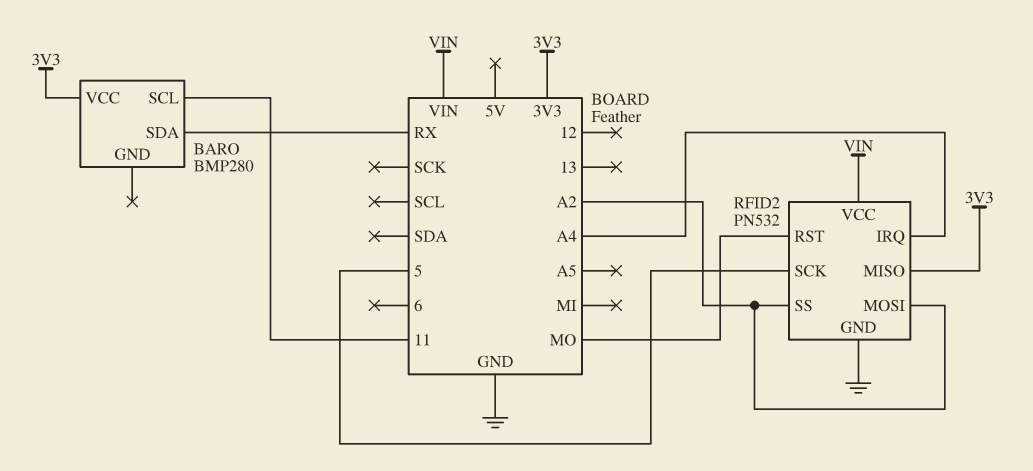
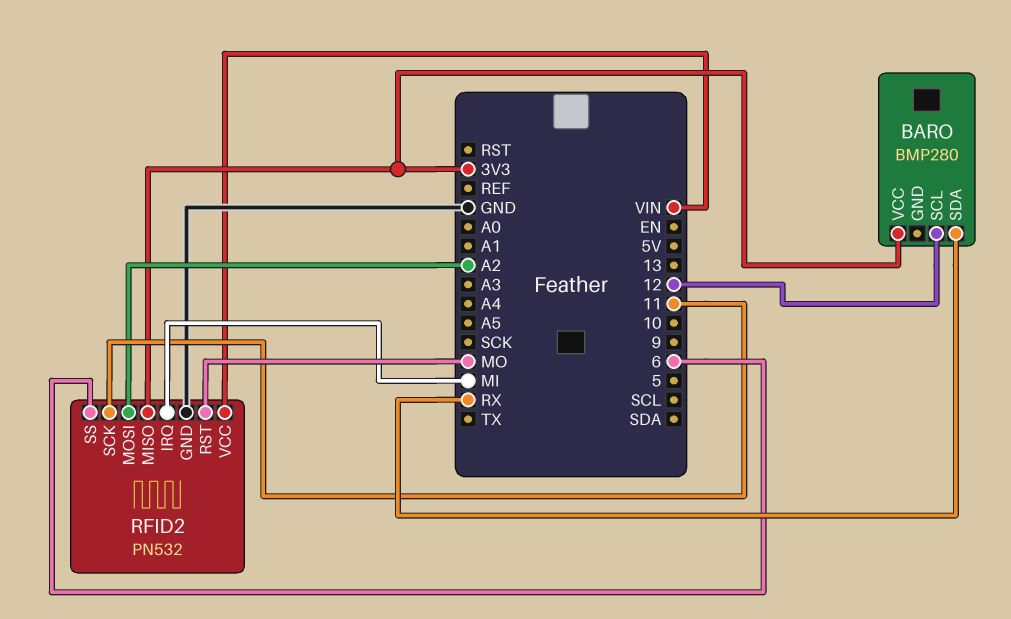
BARO pin SCL: 11 -> 12
RFID2 pin IRQ: A4 -> MI
RFID2 pin SCK: 5 -> 11
RFID2 pin SS: A2 -> 6

